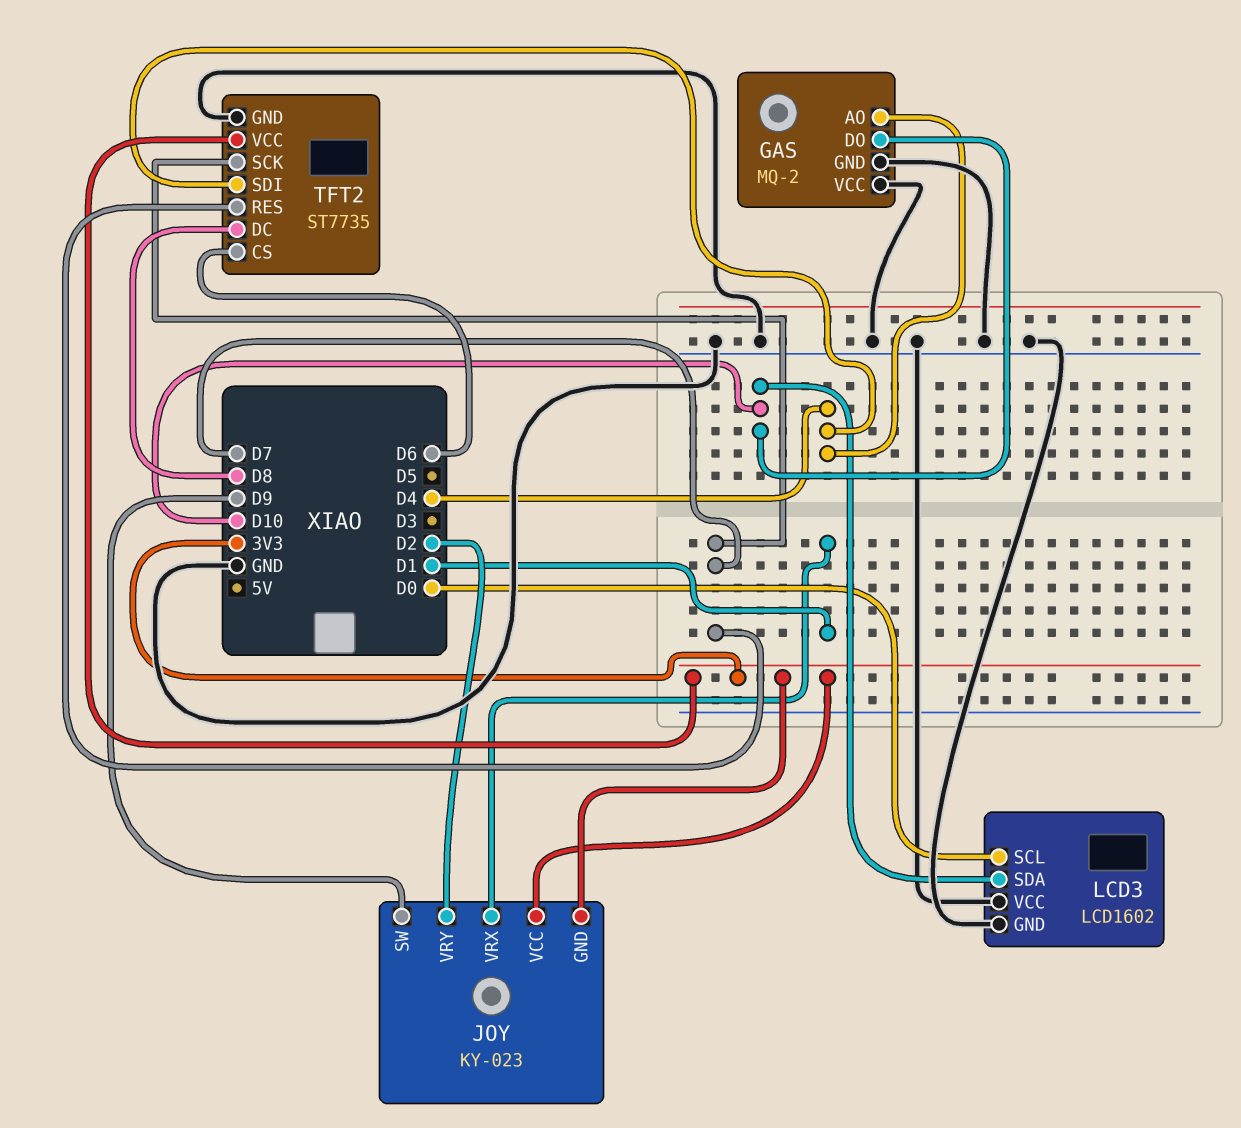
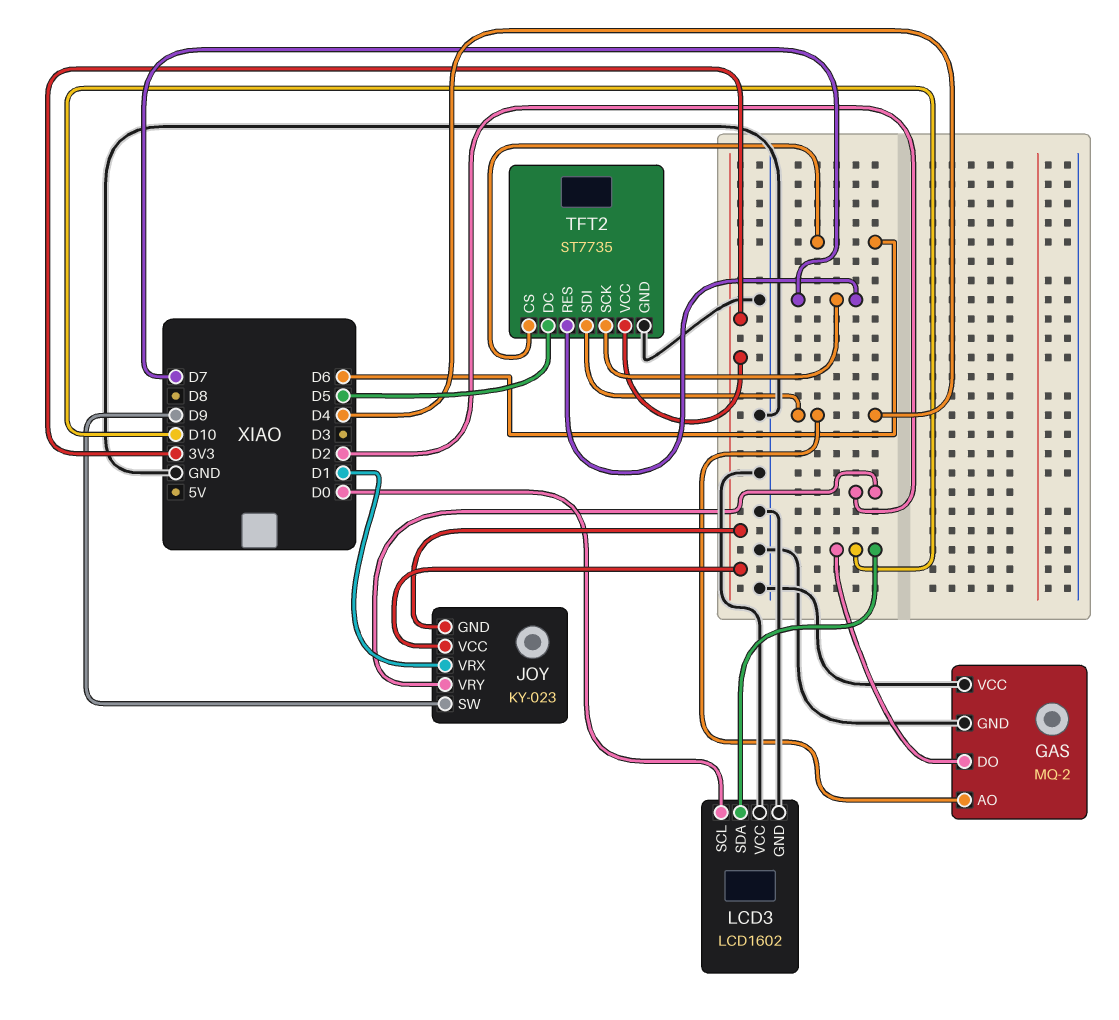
TFT2 pin DC: D8 -> D5

